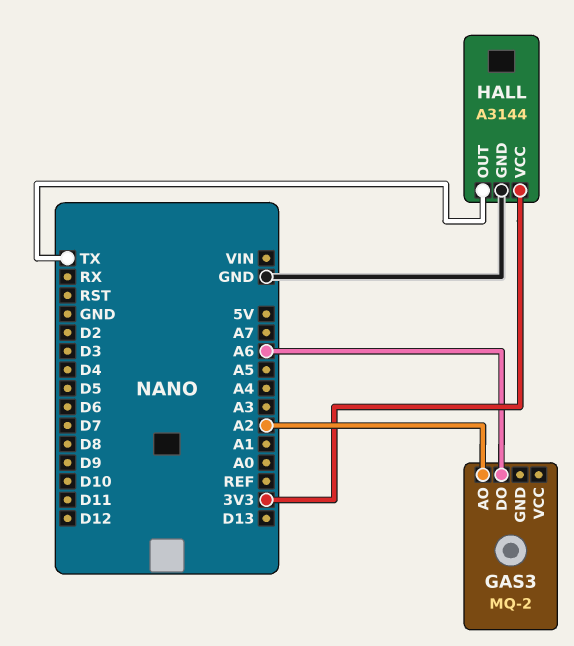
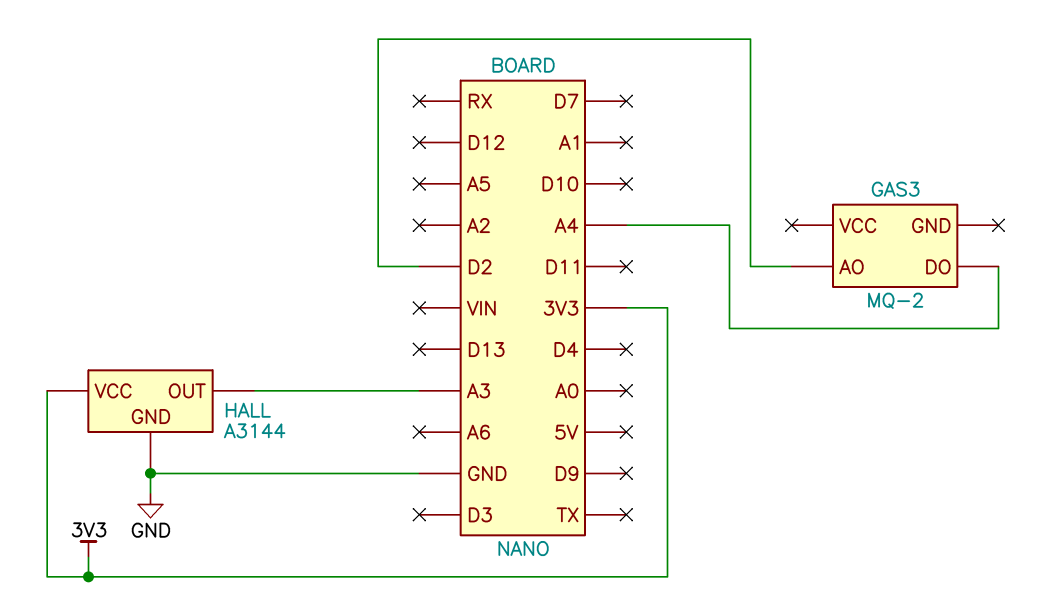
GAS3 pin AO: A2 -> D2
GAS3 pin DO: A6 -> A4
HALL pin OUT: TX -> A3

